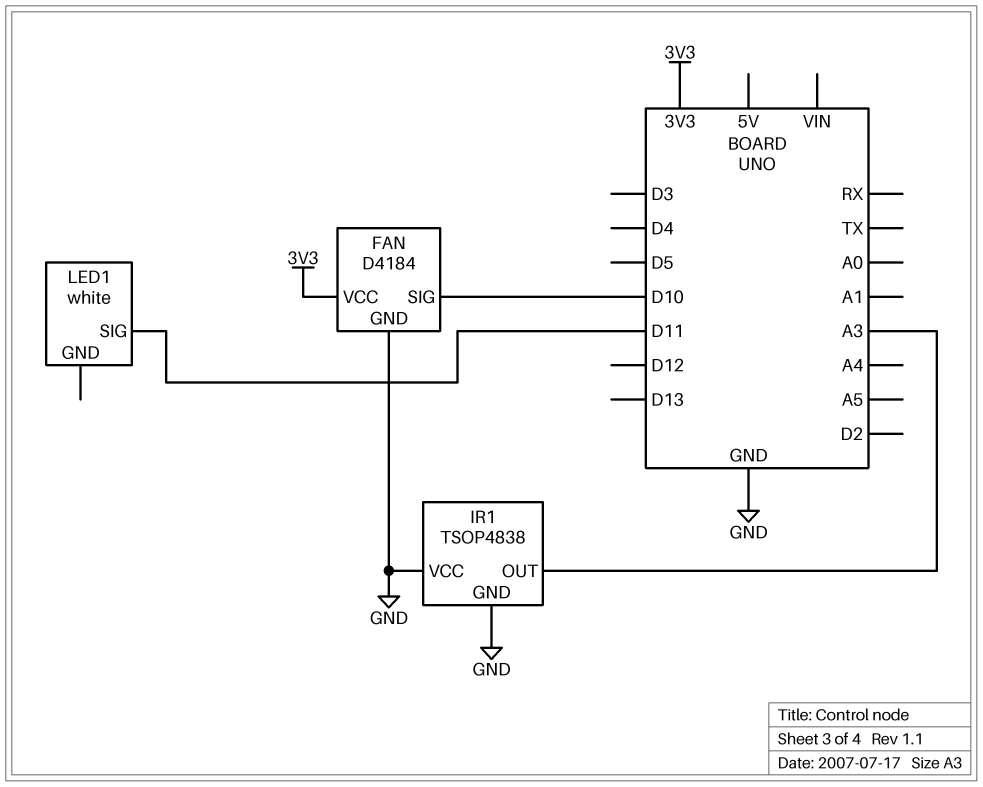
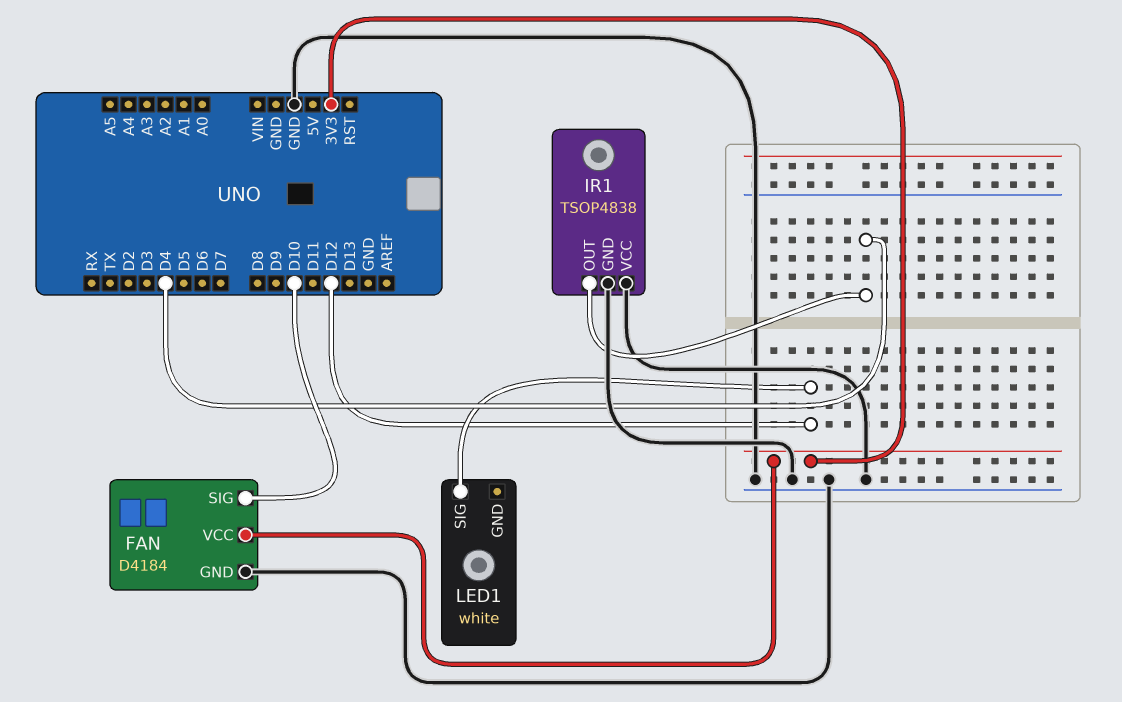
IR1 pin OUT: A3 -> D4
LED1 pin SIG: D11 -> D12

